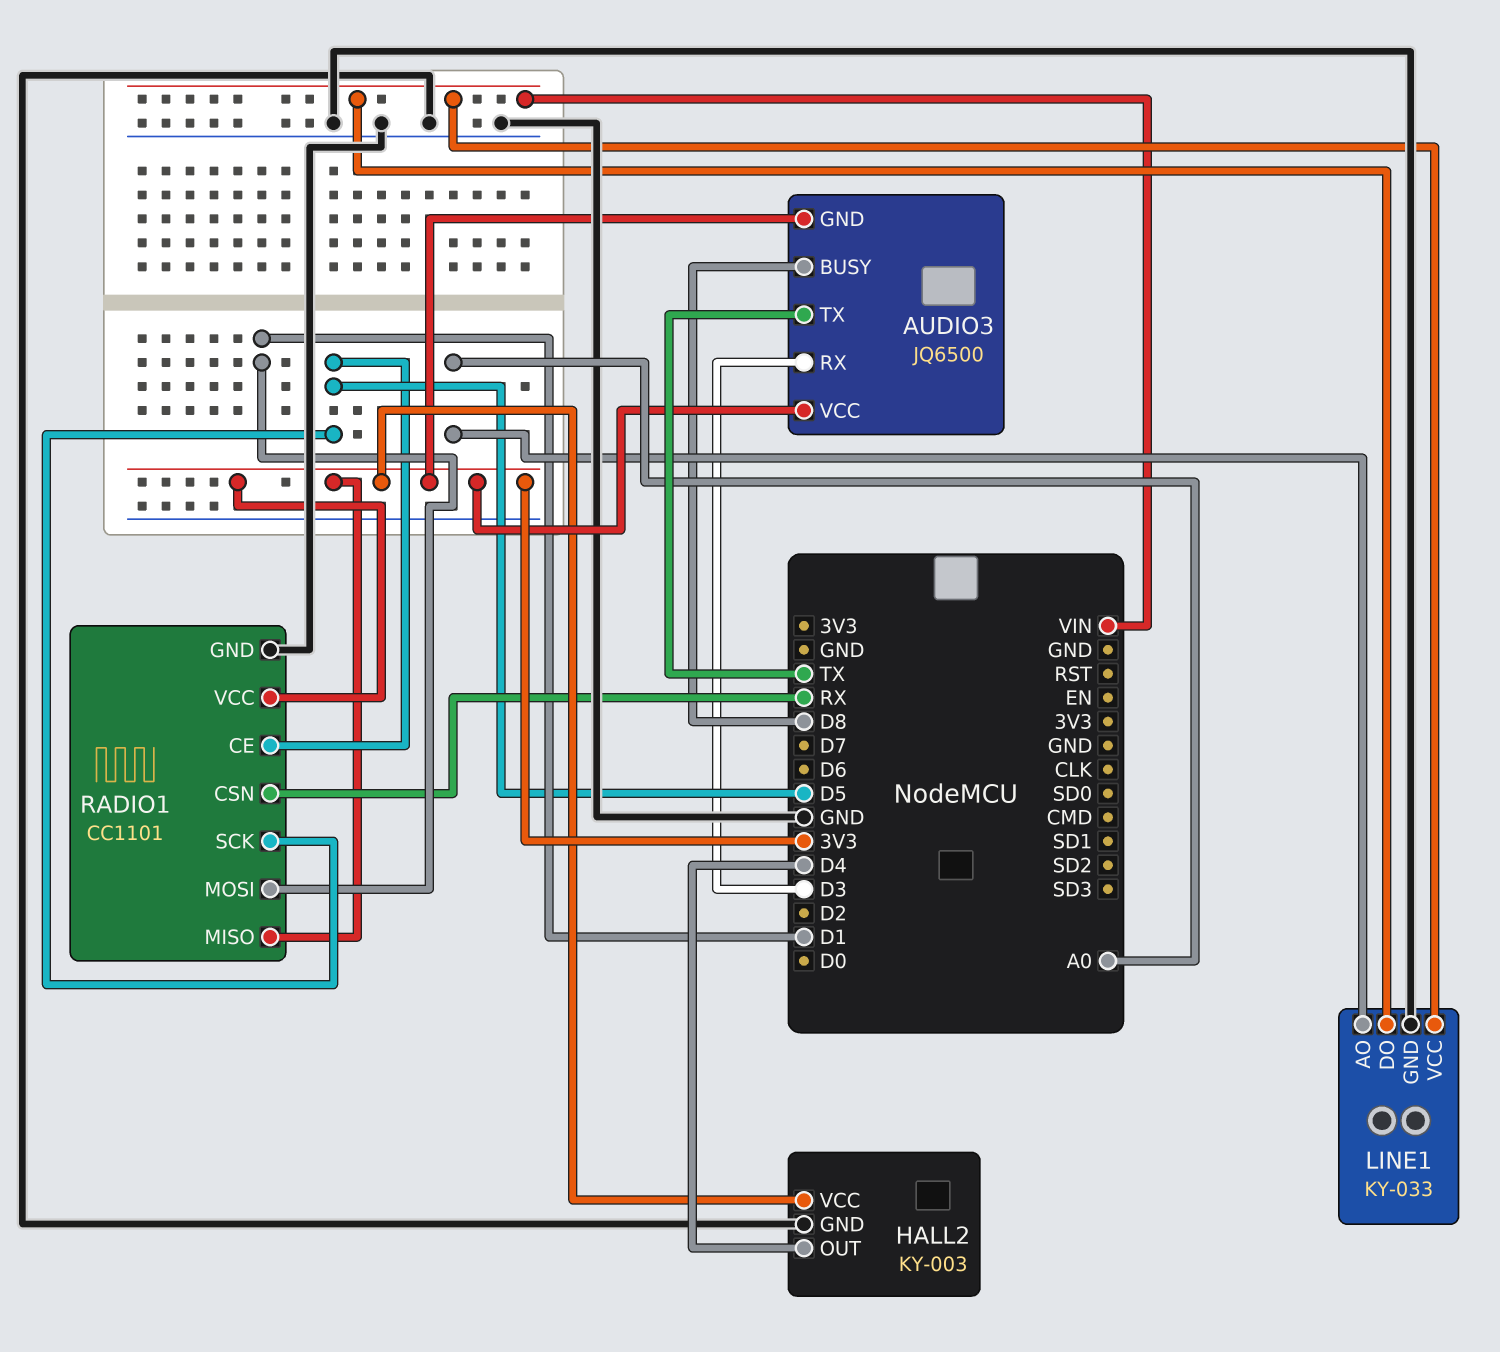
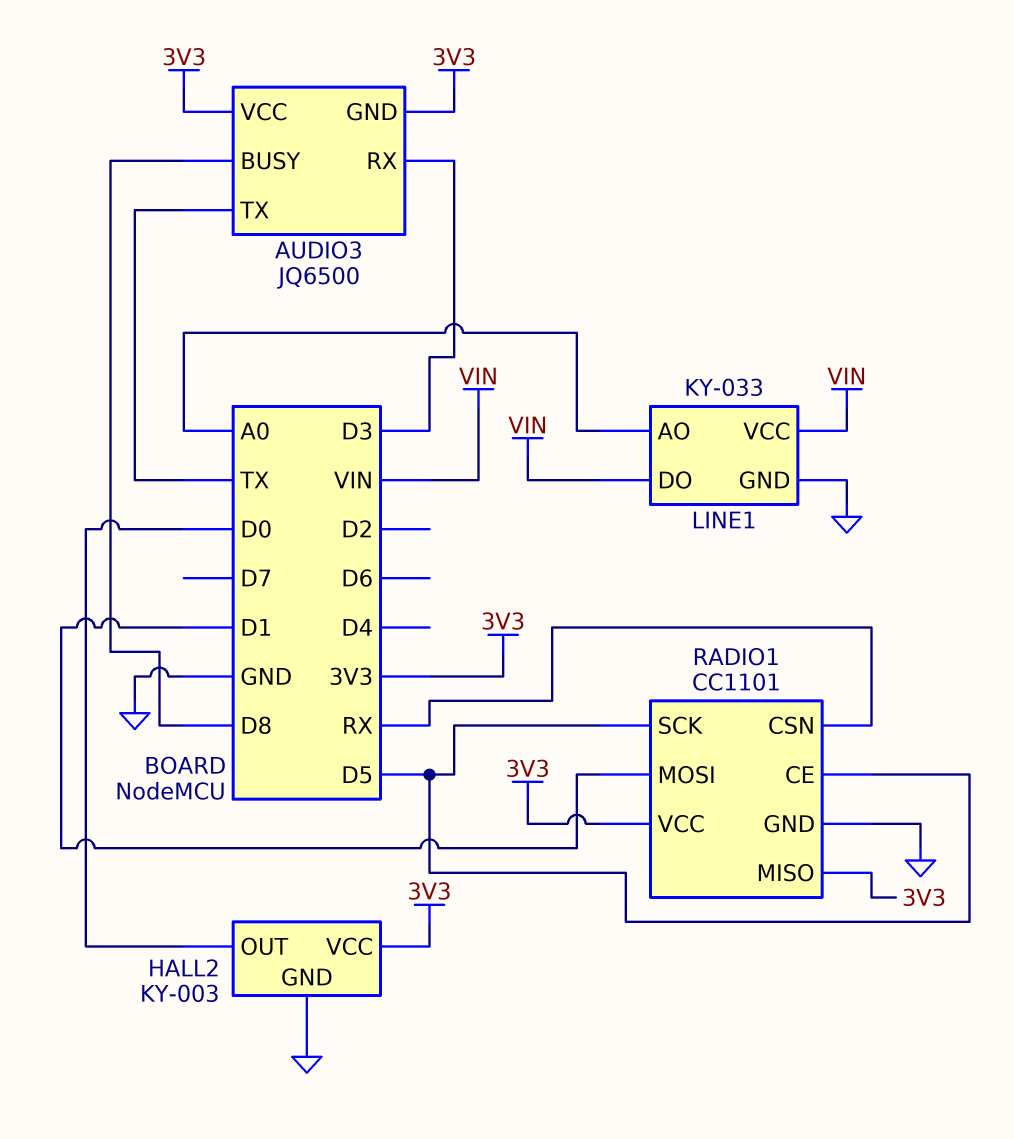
HALL2 pin OUT: D4 -> D0

